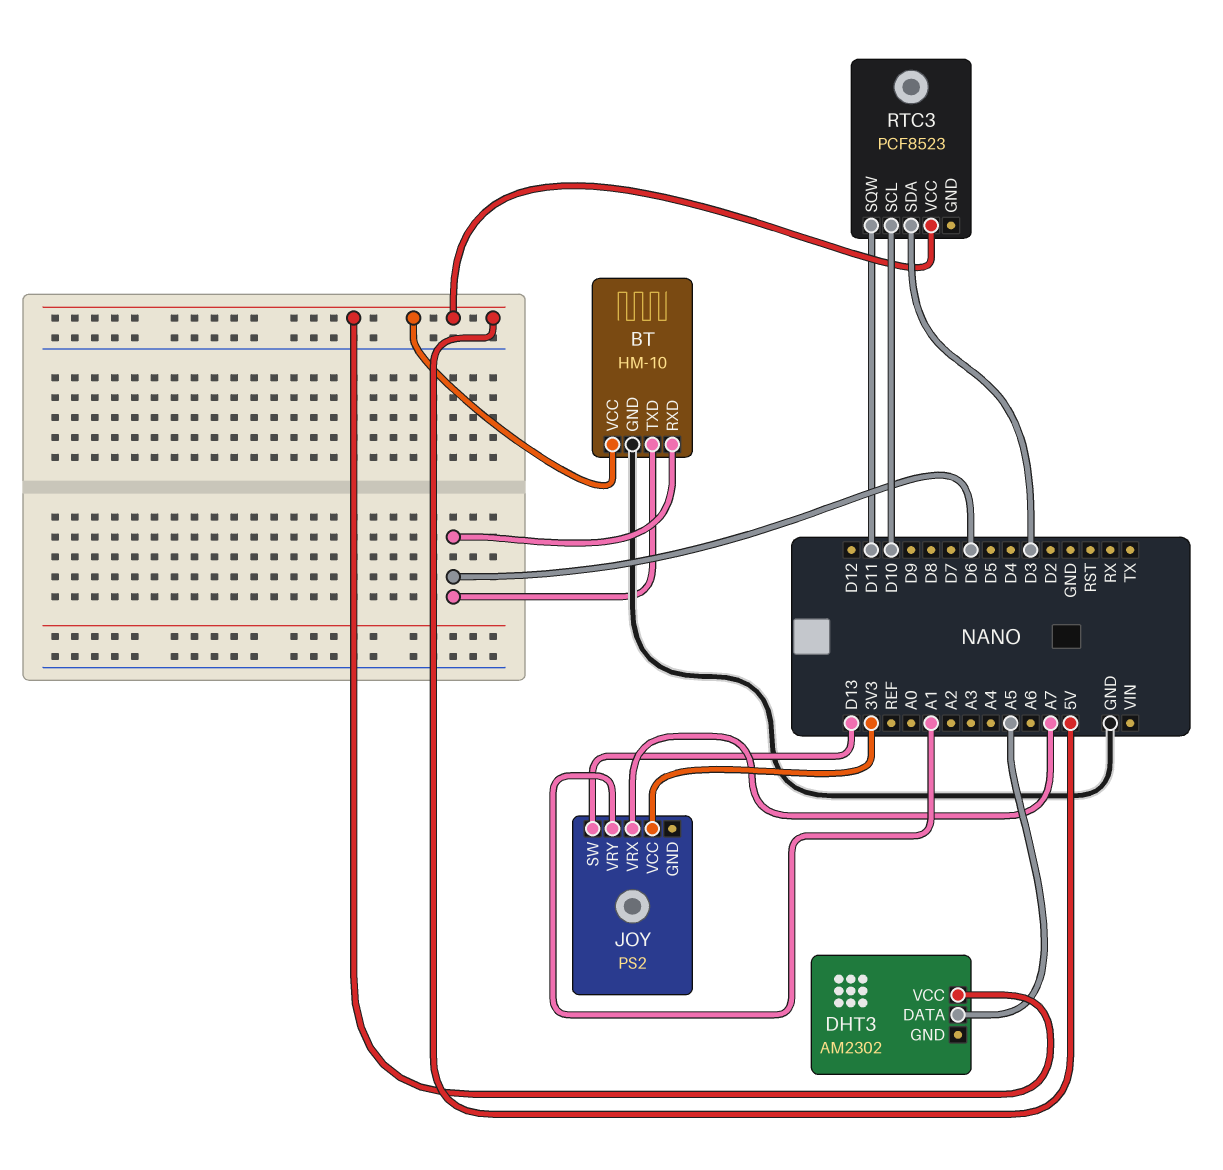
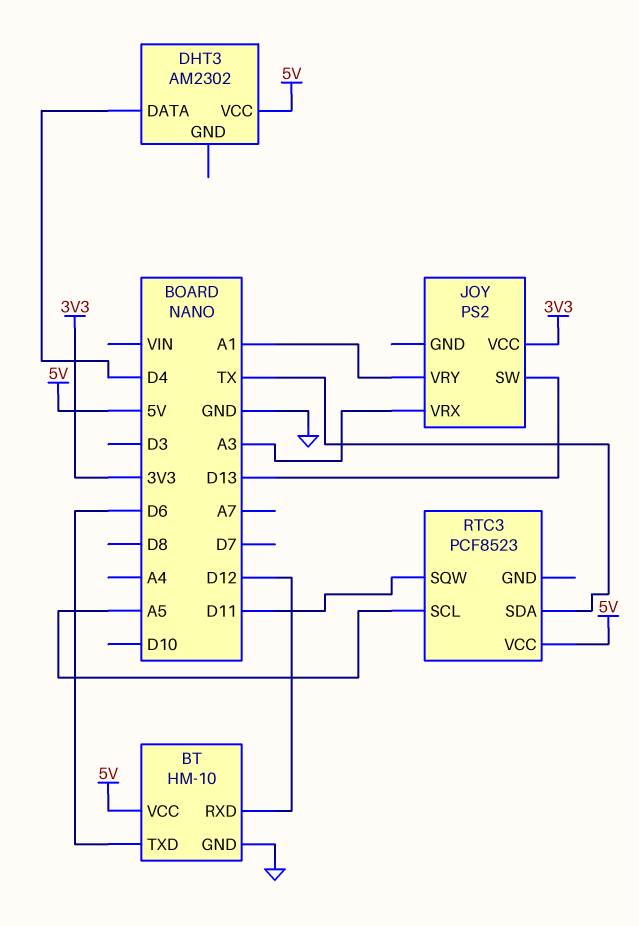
BT pin RXD: D6 -> D12
DHT3 pin DATA: A5 -> D4
JOY pin VRX: A7 -> A3
RTC3 pin SCL: D10 -> A5
RTC3 pin SDA: D3 -> TX

